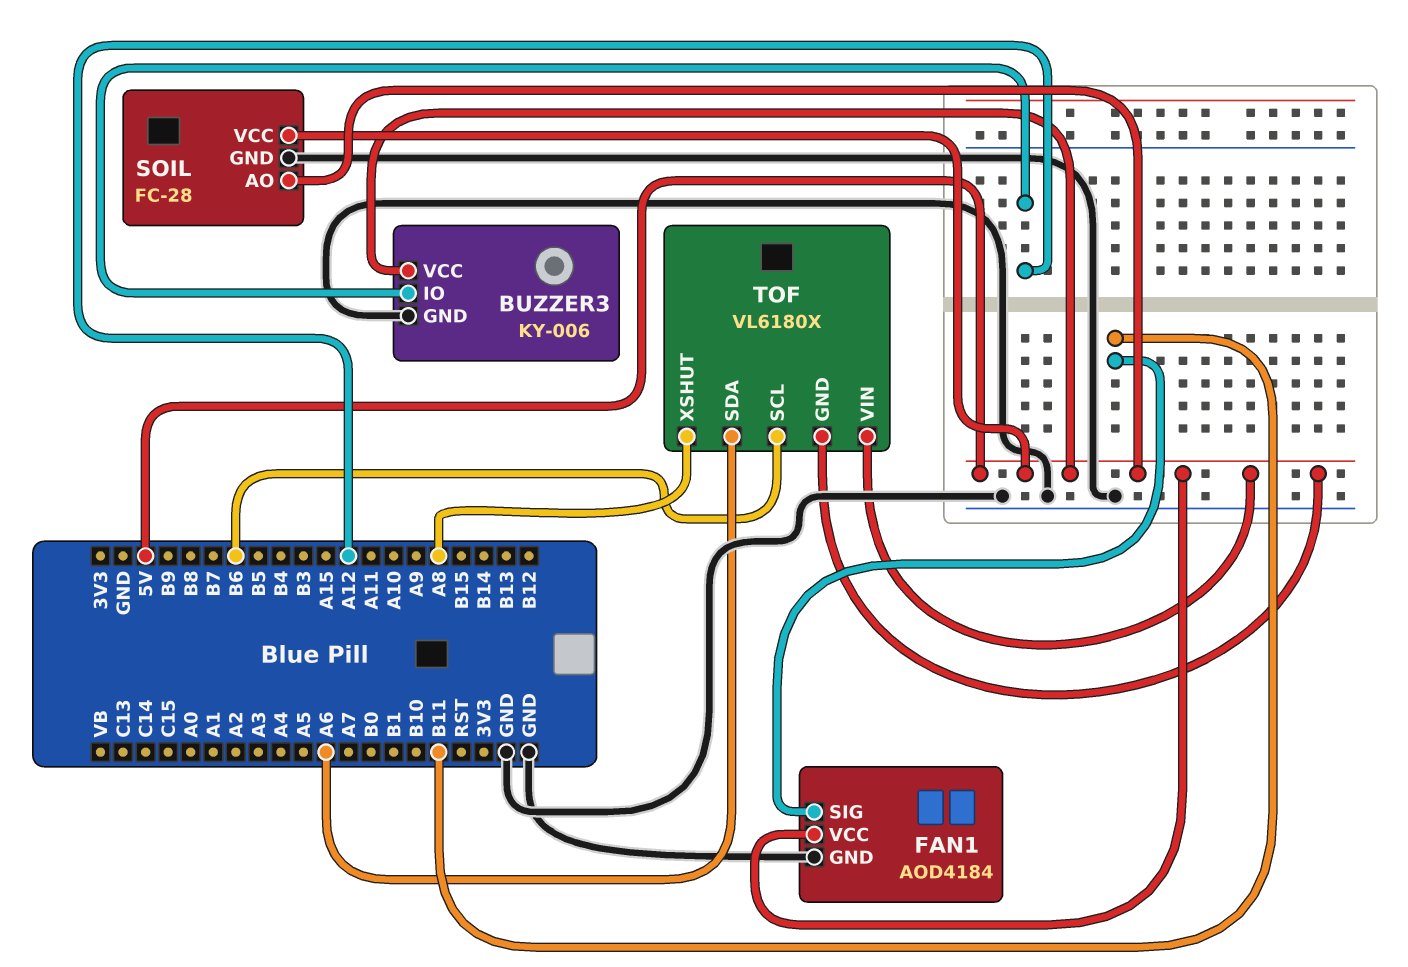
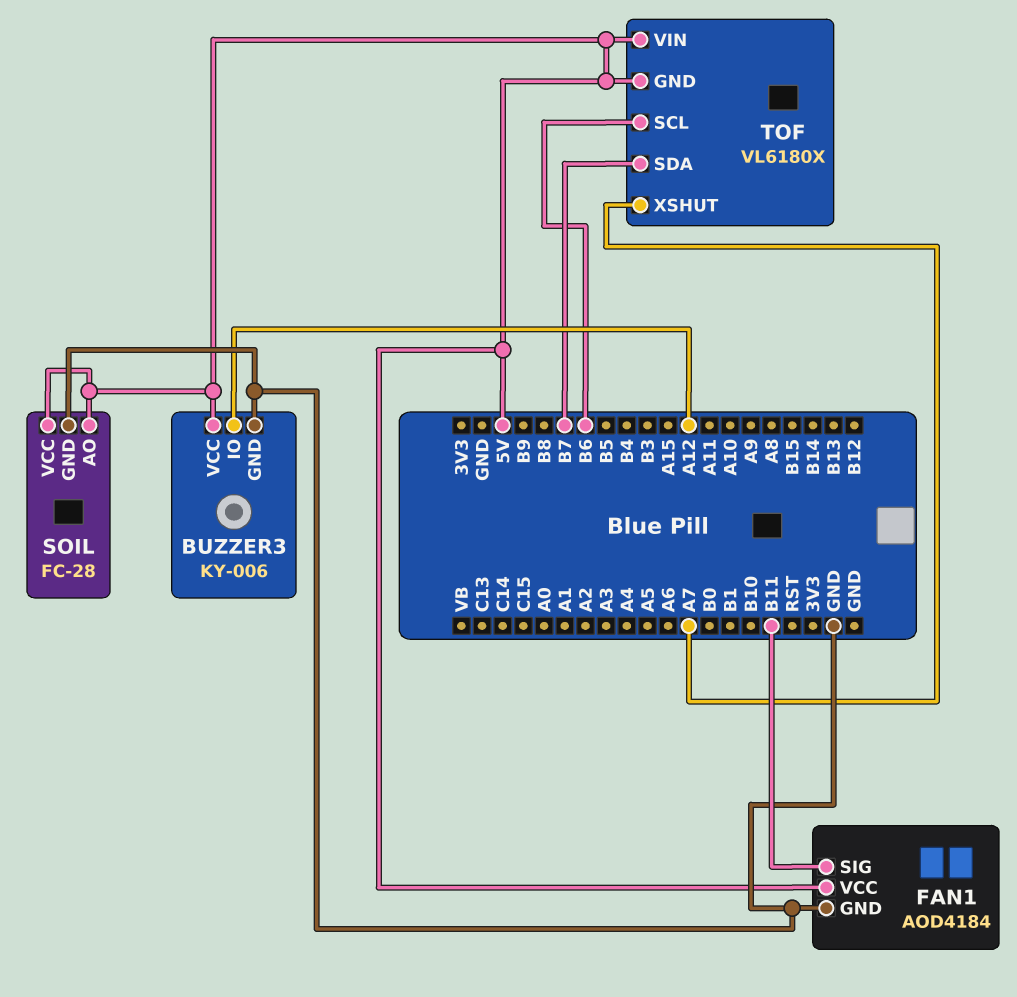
TOF pin SDA: A6 -> B7
TOF pin XSHUT: A8 -> A7

